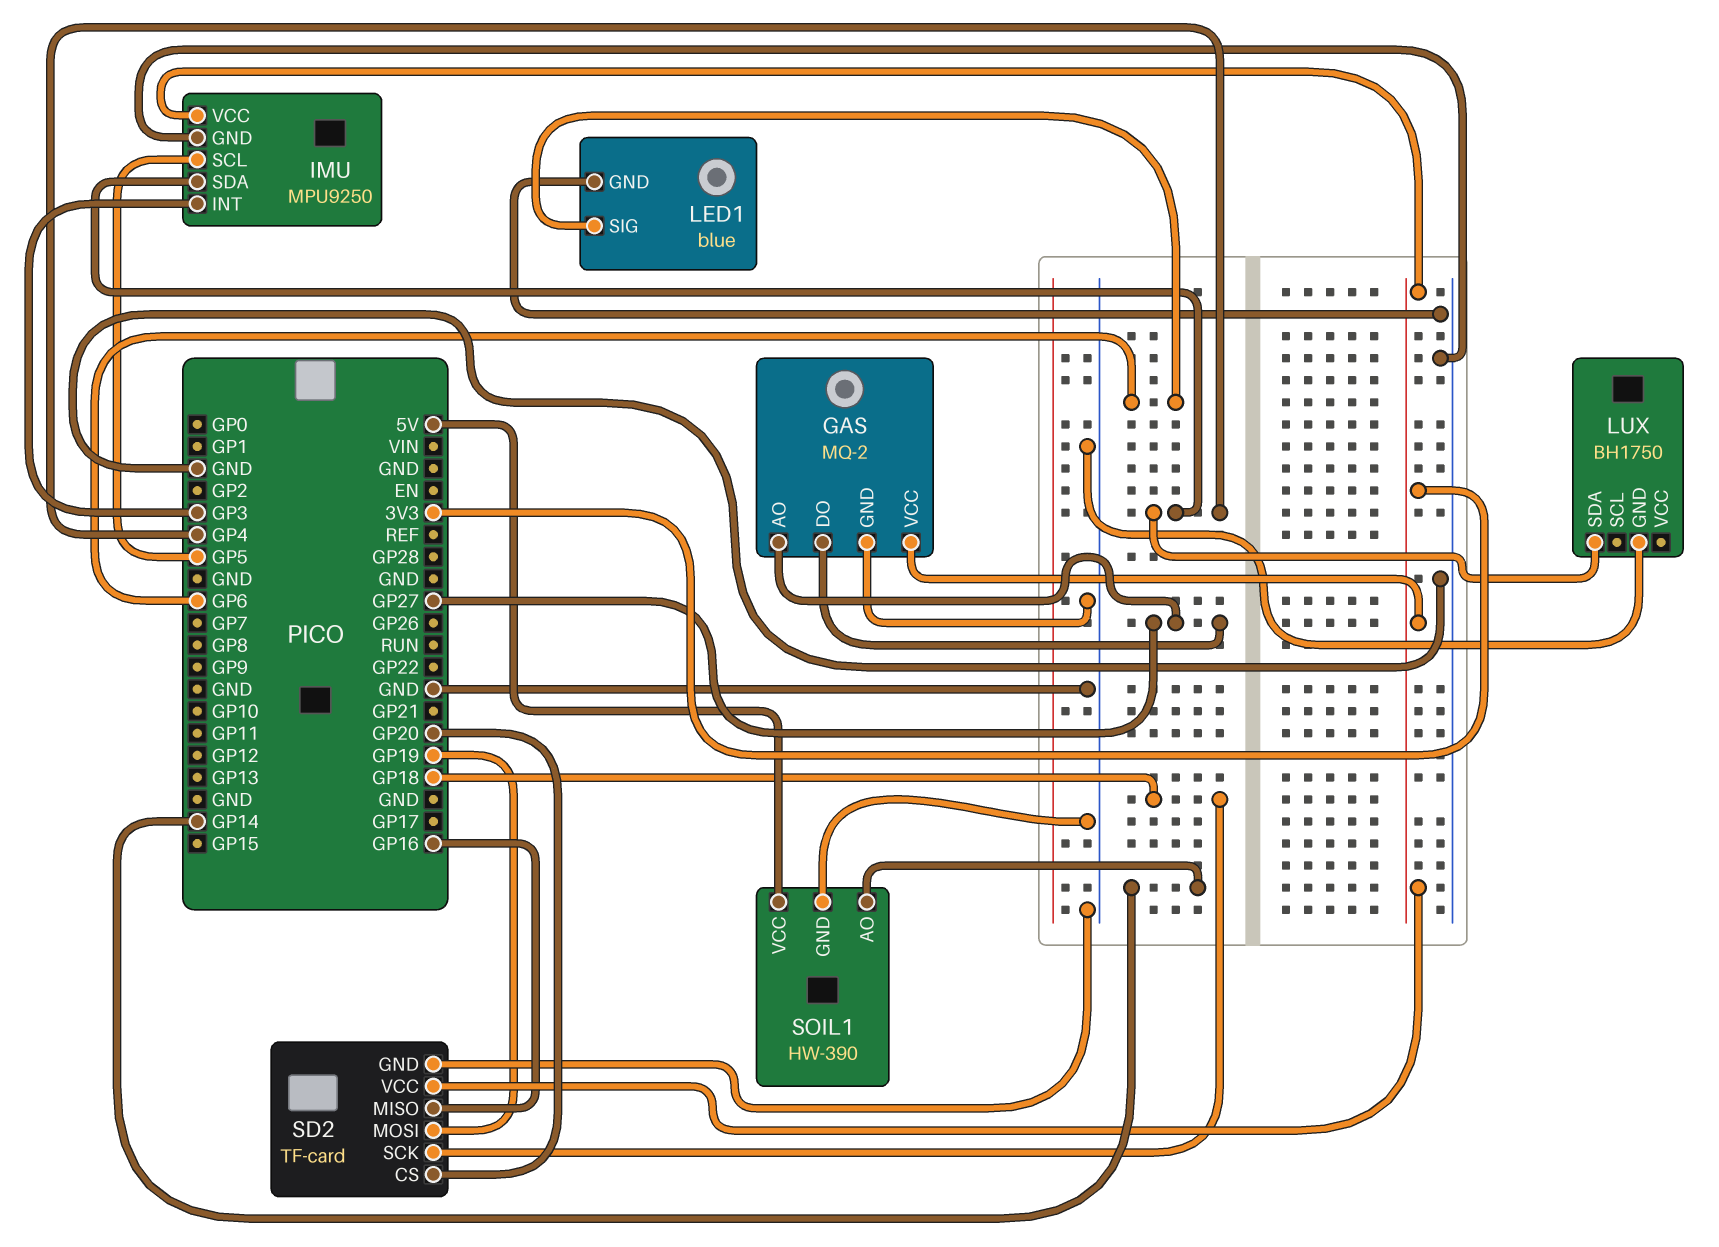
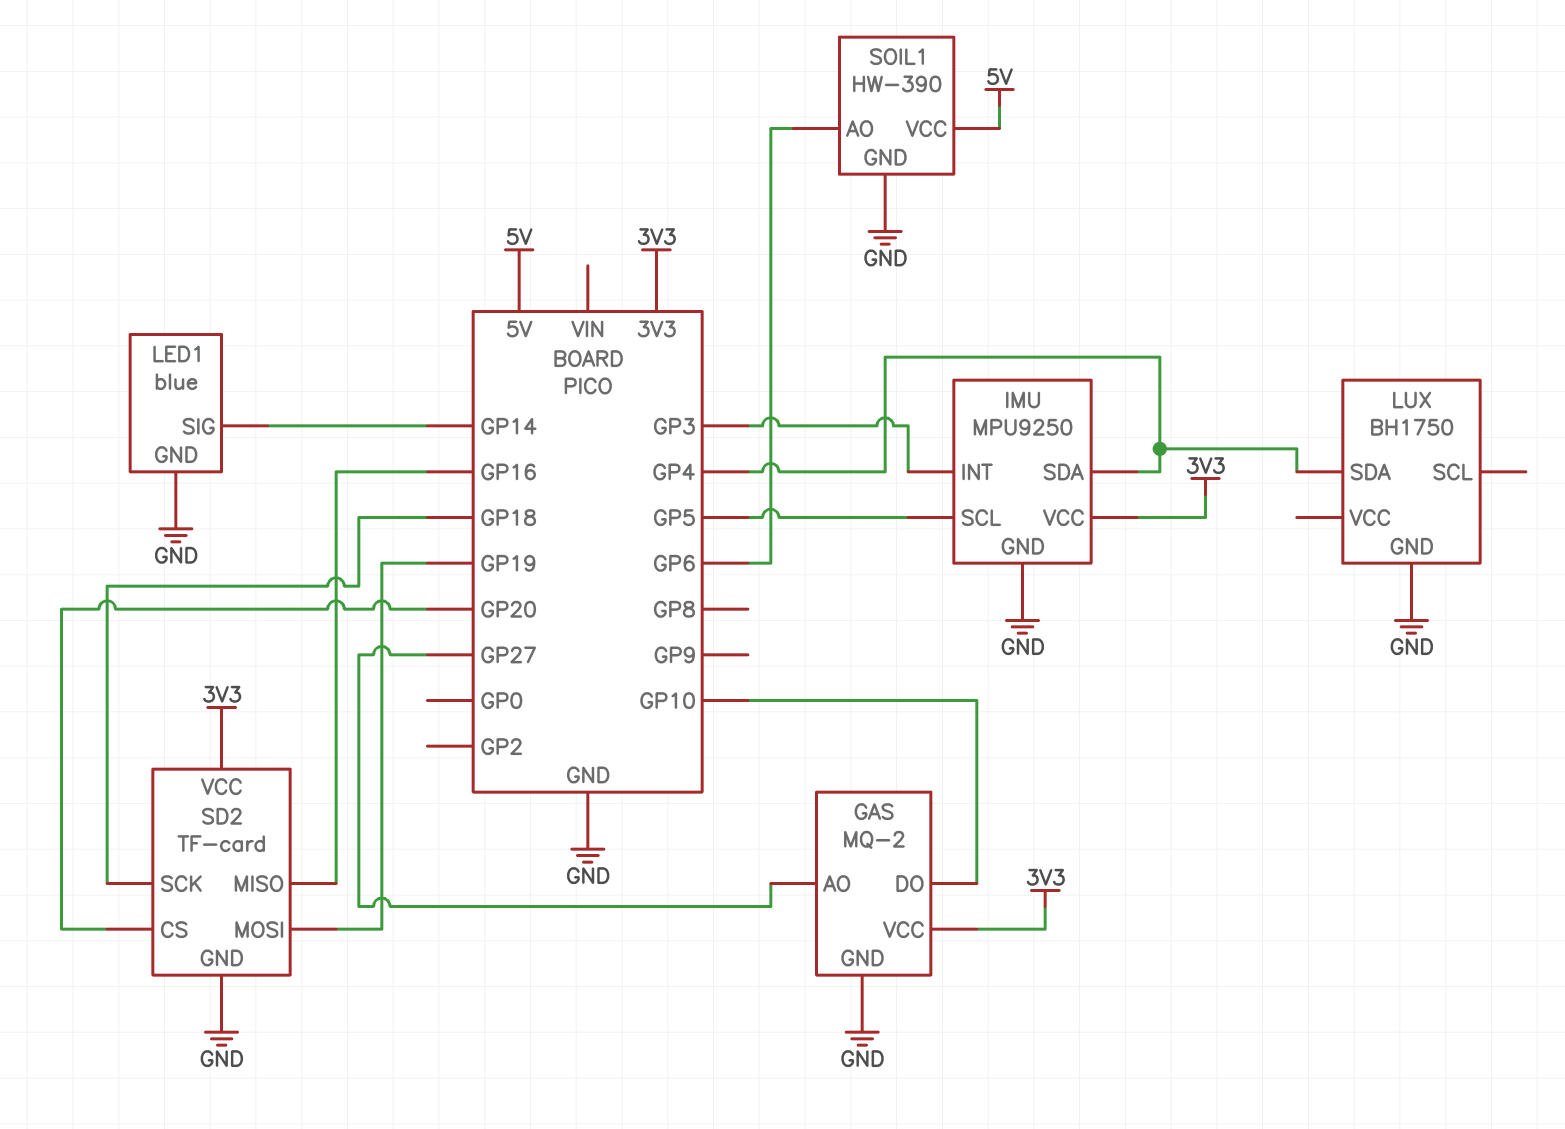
GAS pin DO: GP27 -> GP10
LED1 pin SIG: GP6 -> GP14
SOIL1 pin AO: GP14 -> GP6

